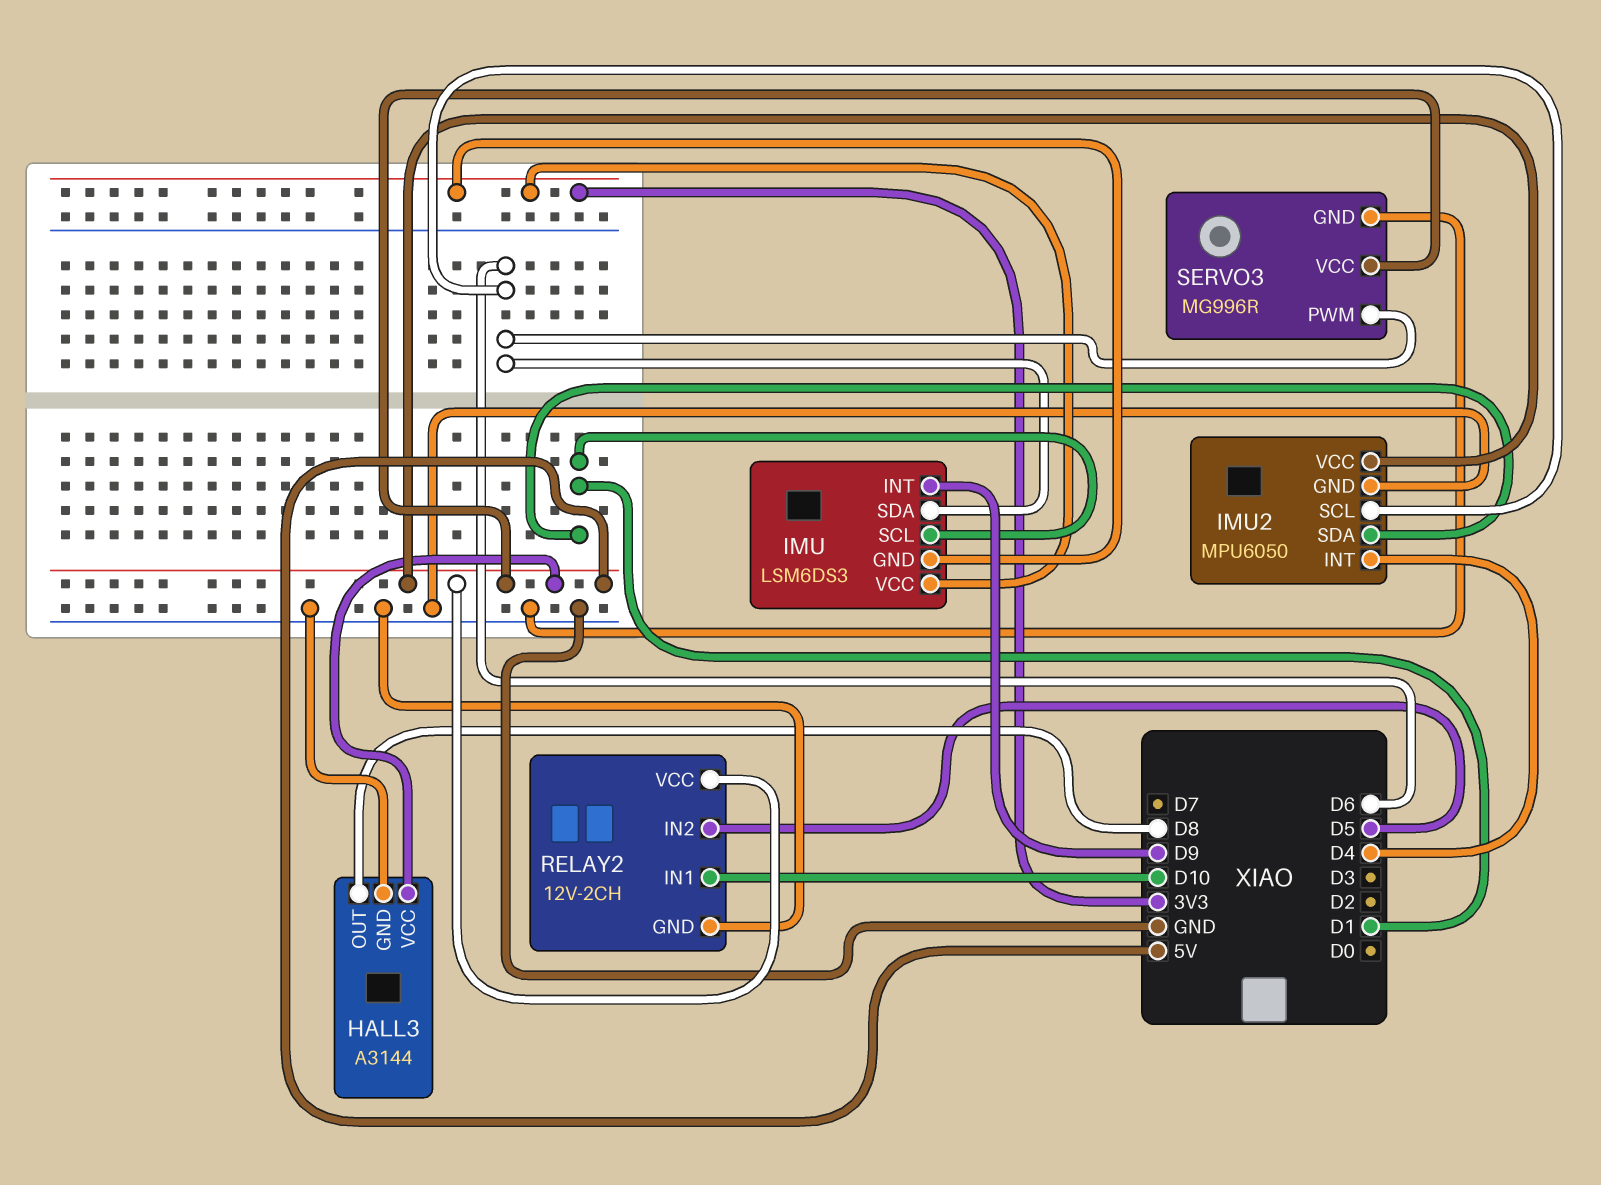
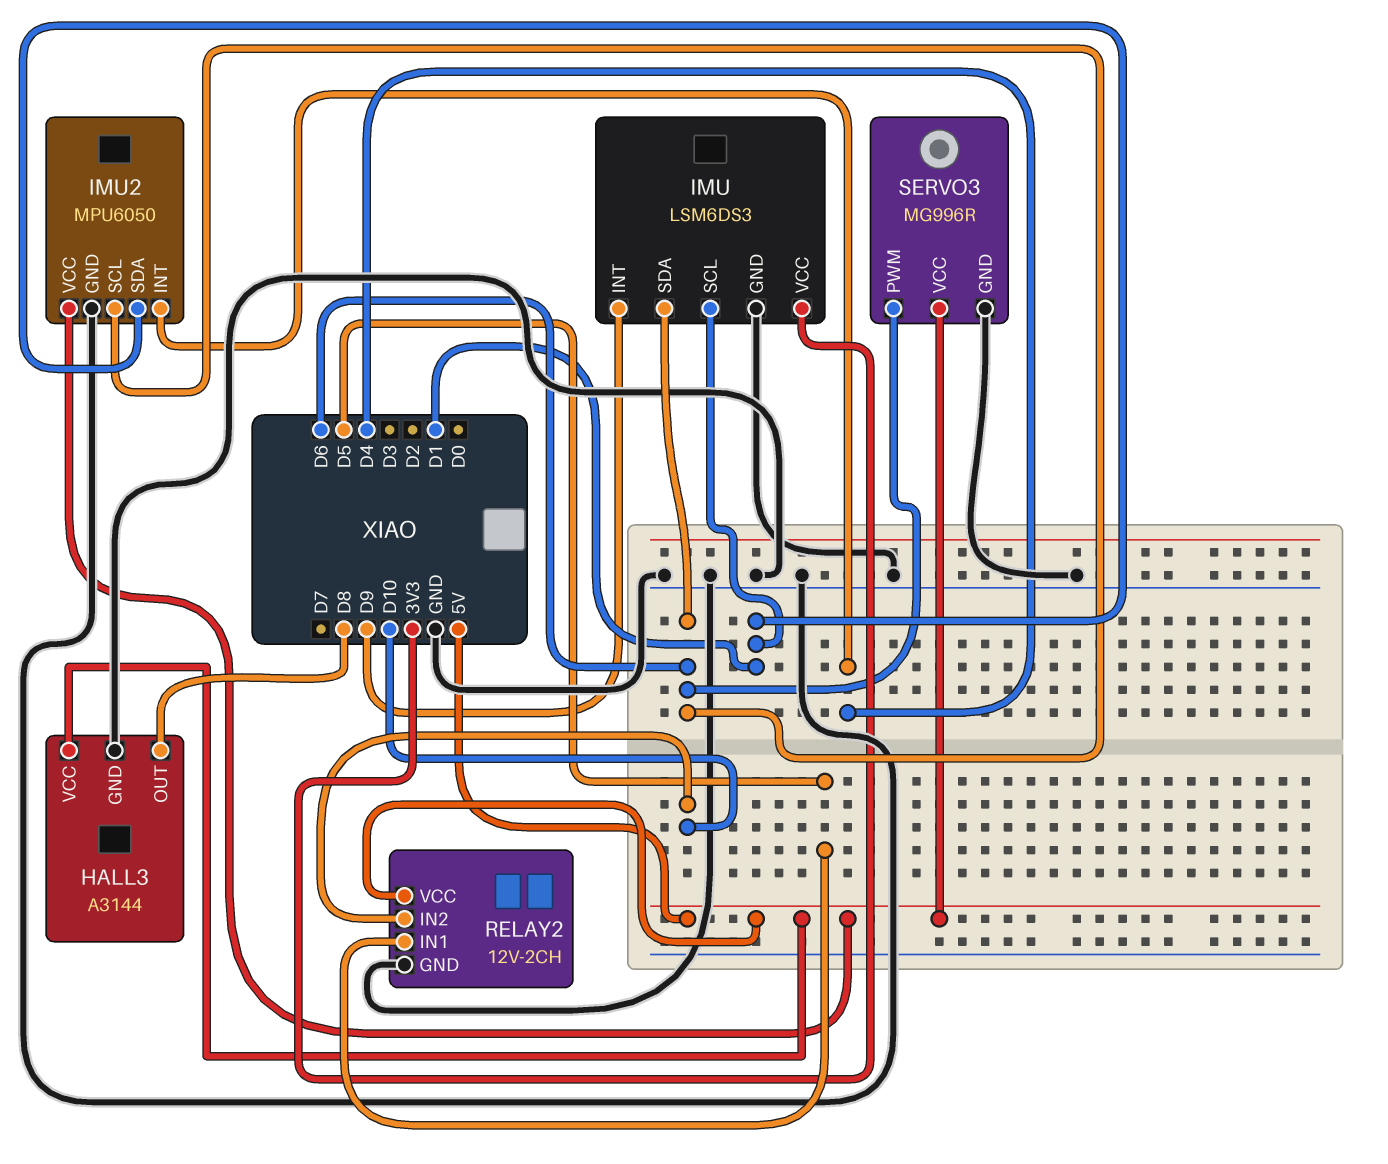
IMU pin GND: 3V3 -> GND
RELAY2 pin IN1: D10 -> D5
RELAY2 pin IN2: D5 -> D10

